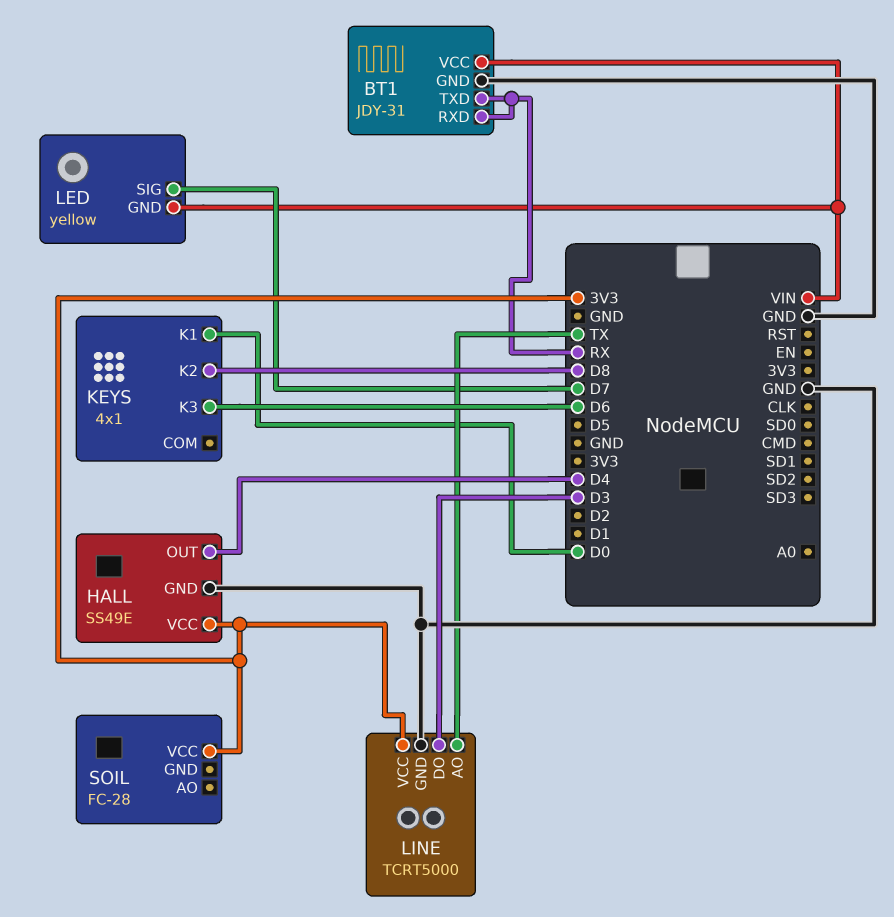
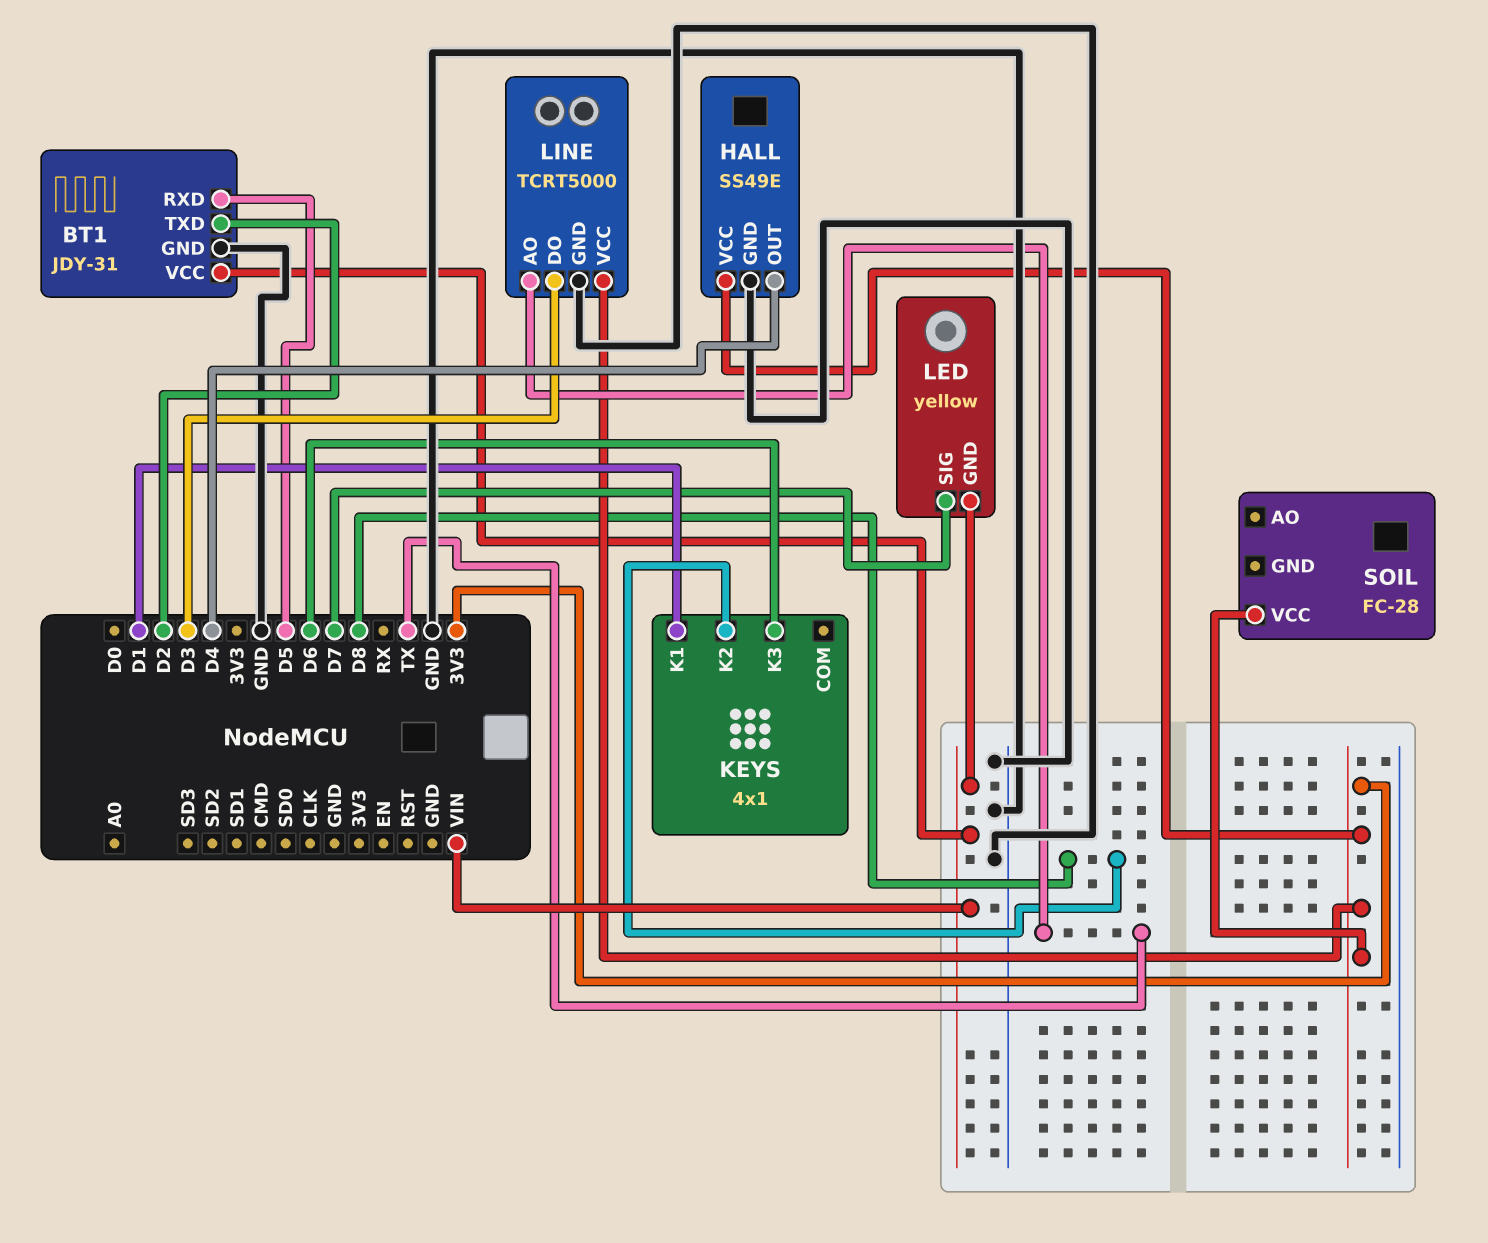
BT1 pin RXD: RX -> D5
BT1 pin TXD: RX -> D2
KEYS pin K1: D0 -> D1

